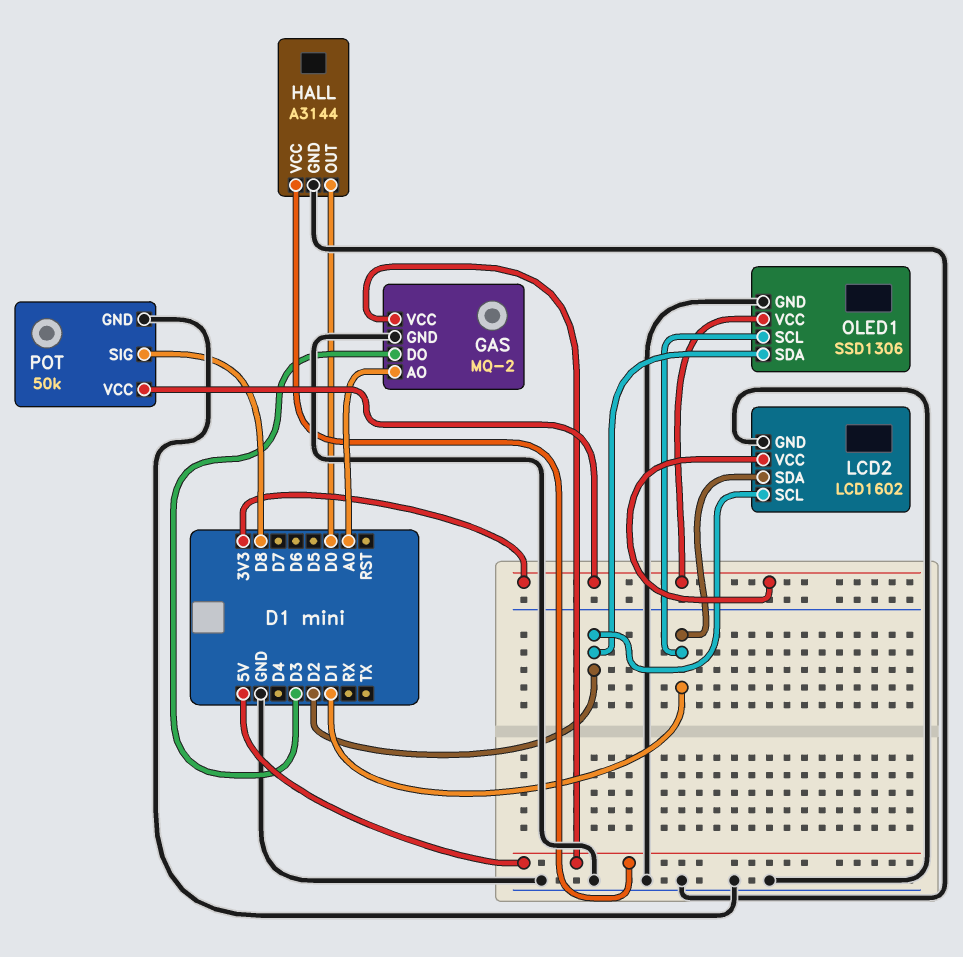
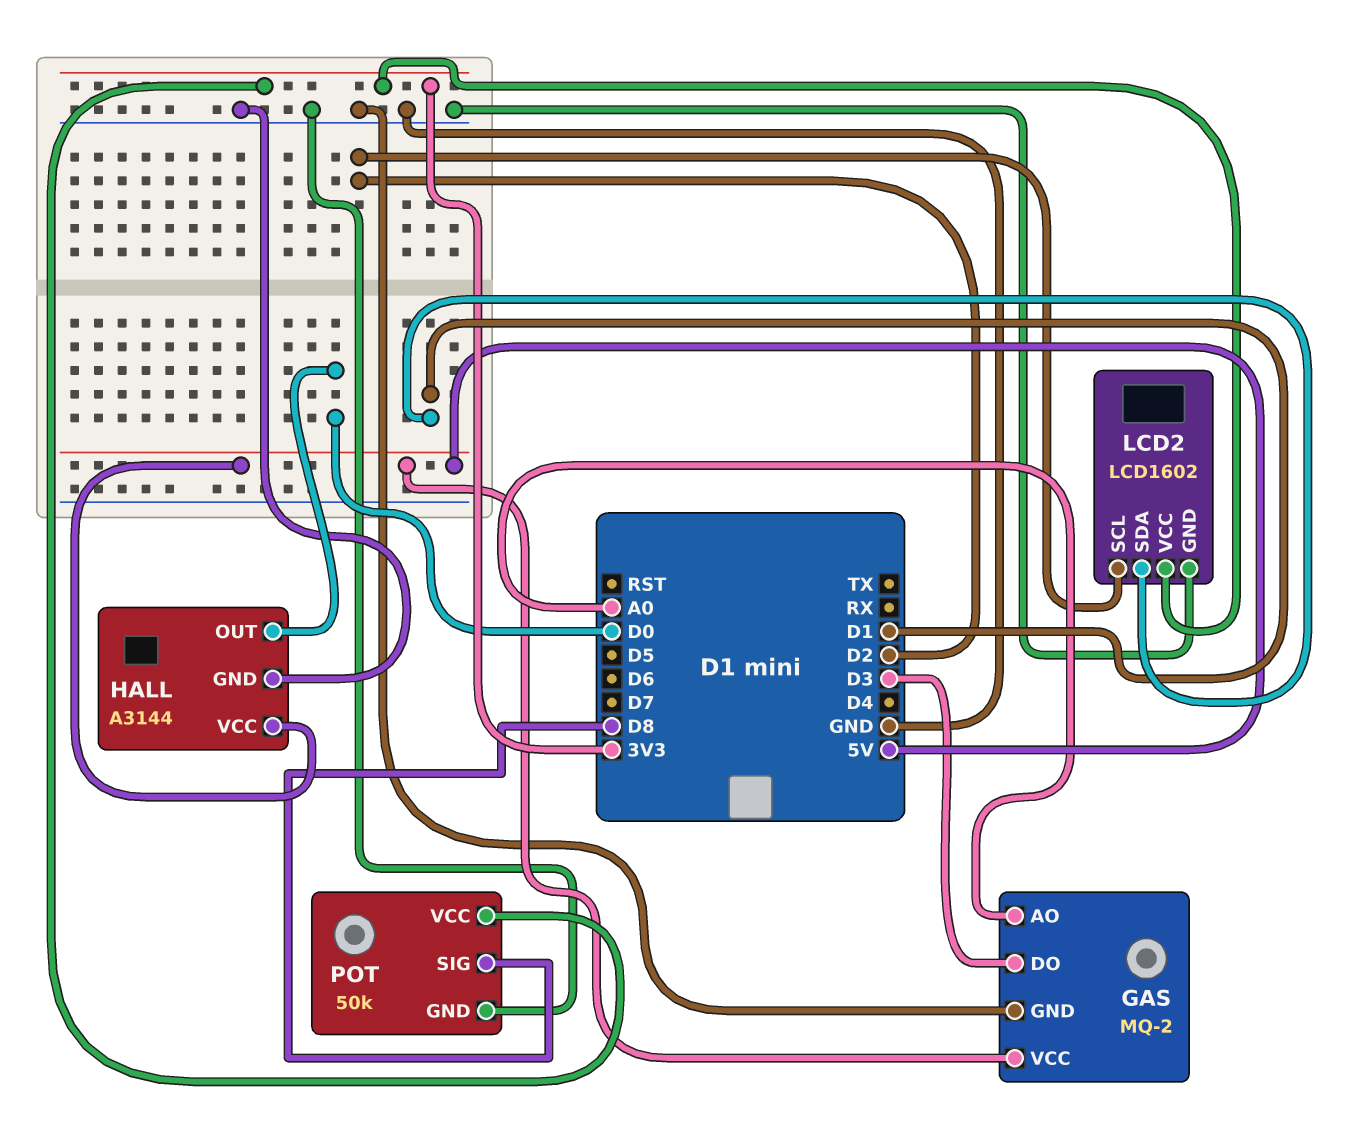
OLED1: SSD1306 -> none
OLED1 pin GND: GND -> none
OLED1 pin SCL: D1 -> none
OLED1 pin SDA: D2 -> none
OLED1 pin VCC: 3V3 -> none

